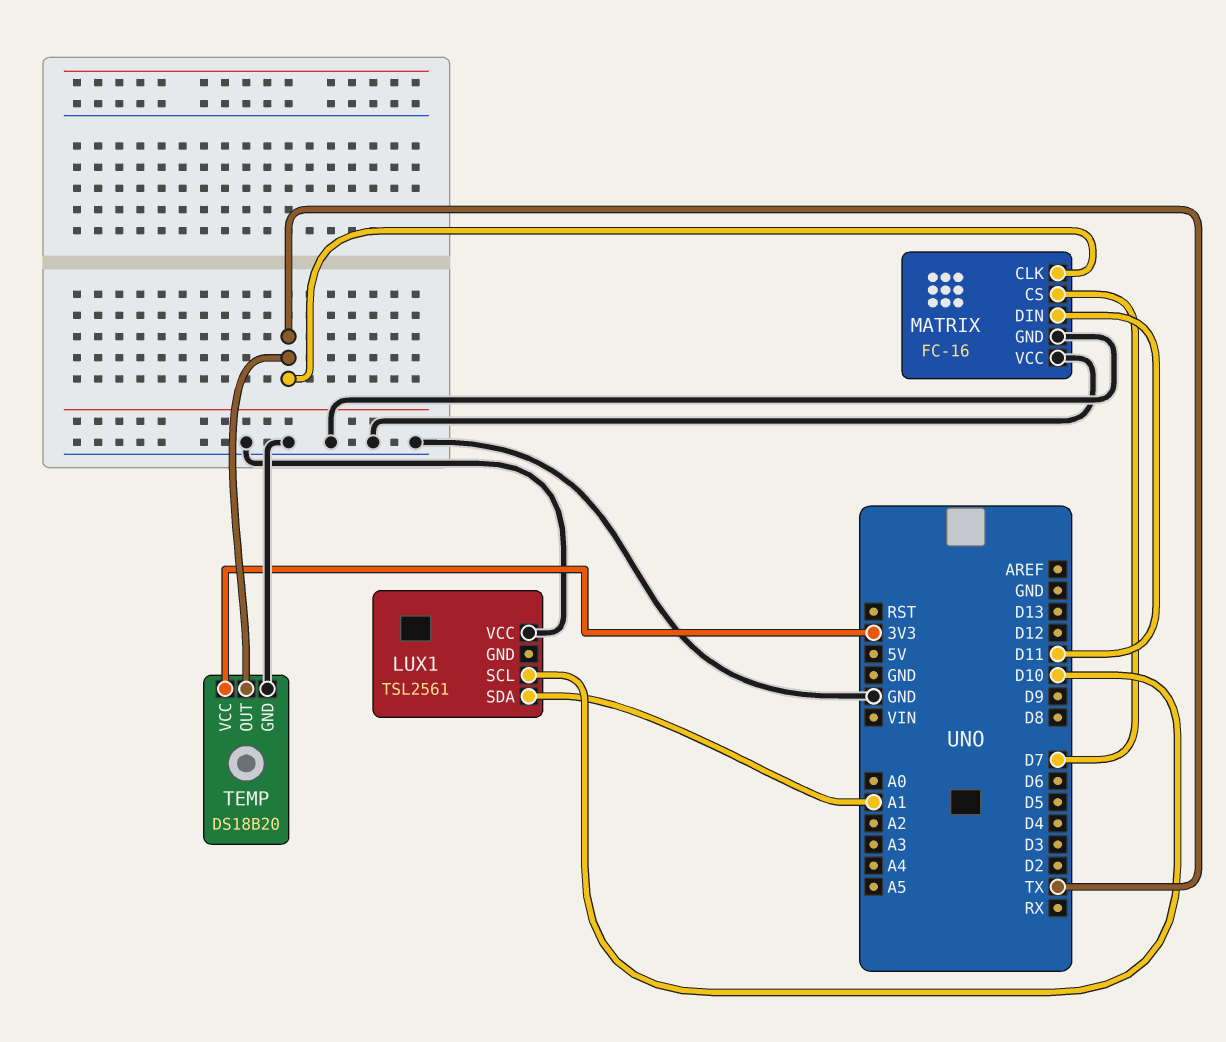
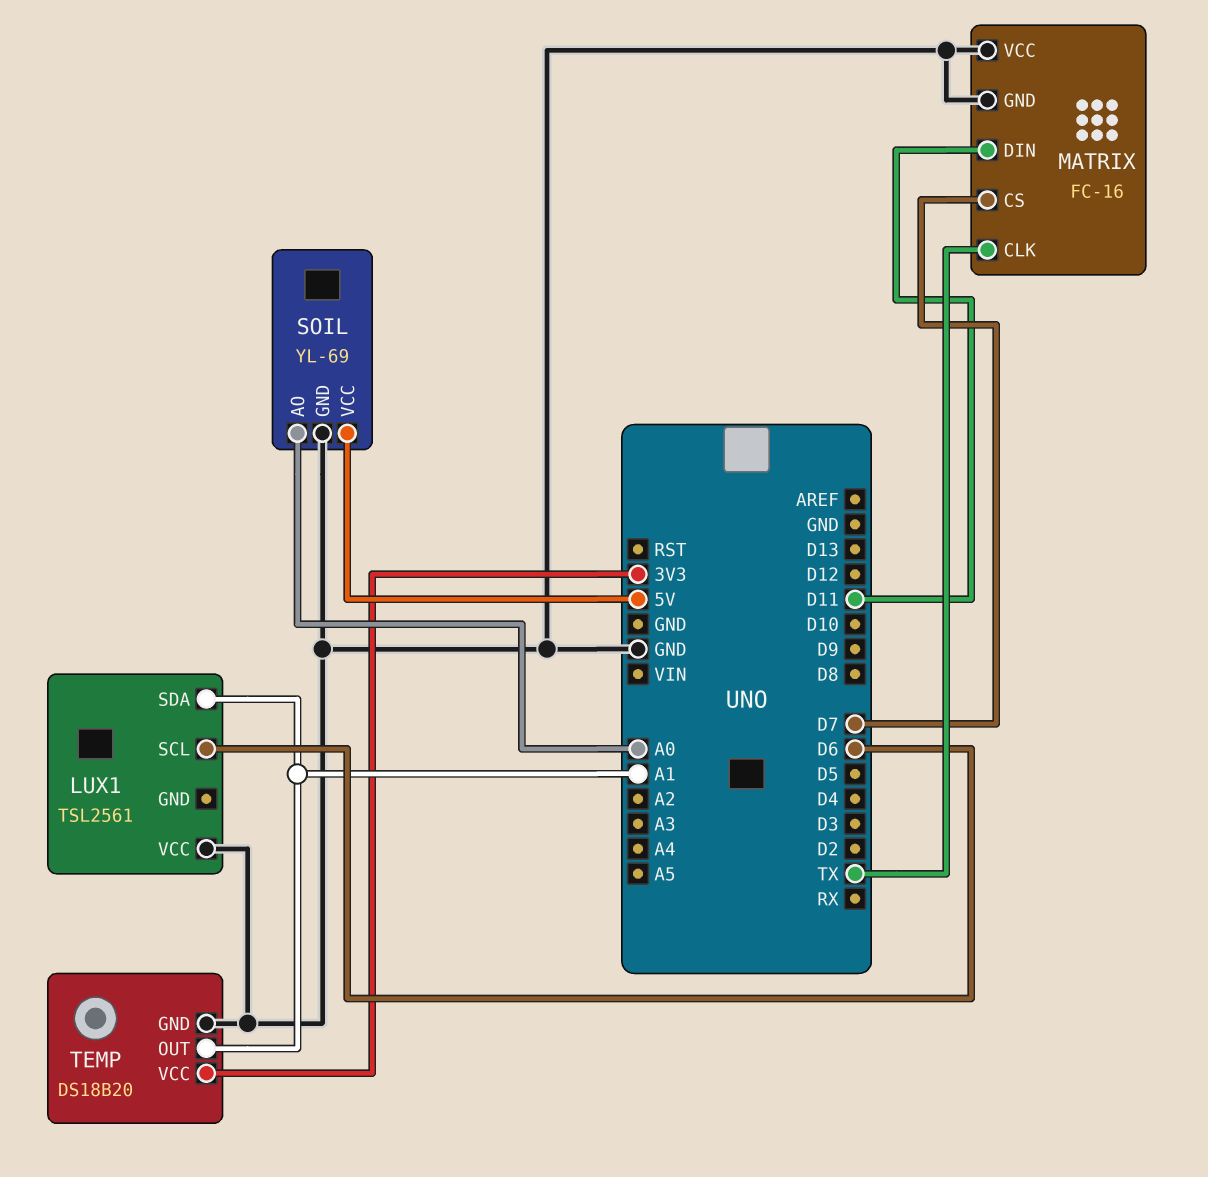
LUX1 pin SCL: D10 -> D6
SOIL: none -> YL-69
SOIL pin AO: none -> A0
SOIL pin GND: none -> GND
SOIL pin VCC: none -> 5V
TEMP pin OUT: TX -> A1

